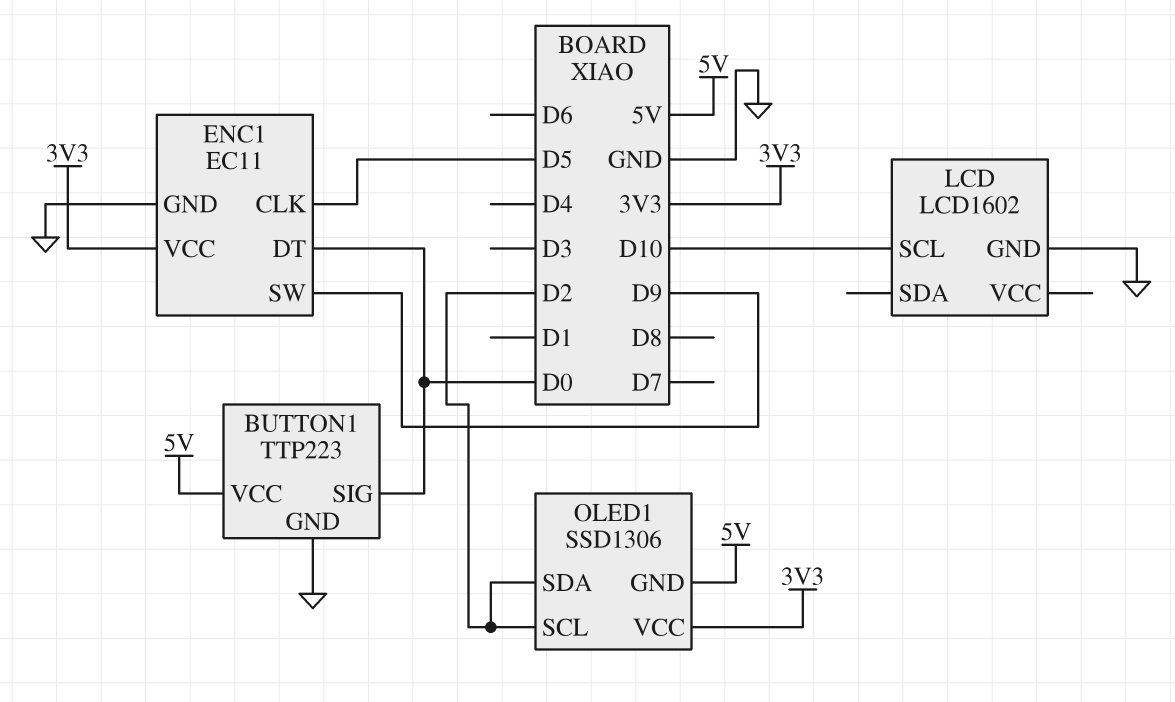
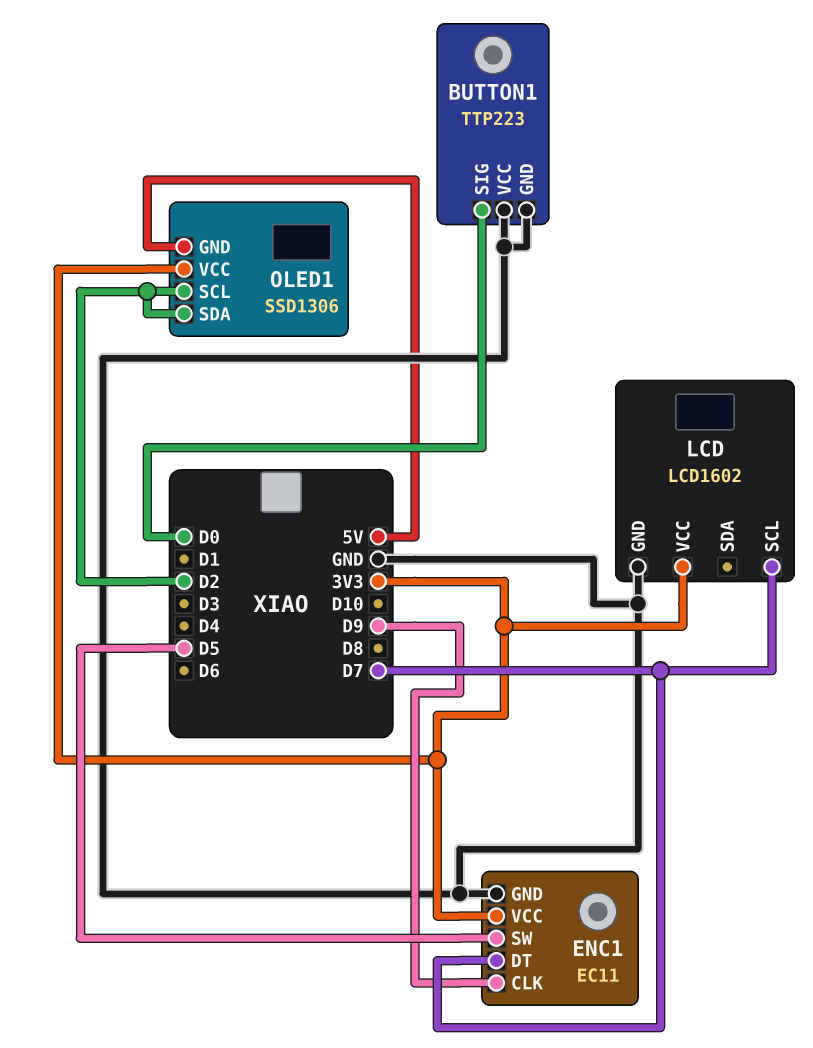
BUTTON1 pin VCC: 5V -> GND
ENC1 pin CLK: D5 -> D9
ENC1 pin DT: D0 -> D7
ENC1 pin SW: D9 -> D5
LCD pin SCL: D10 -> D7
LCD pin VCC: none -> 3V3

